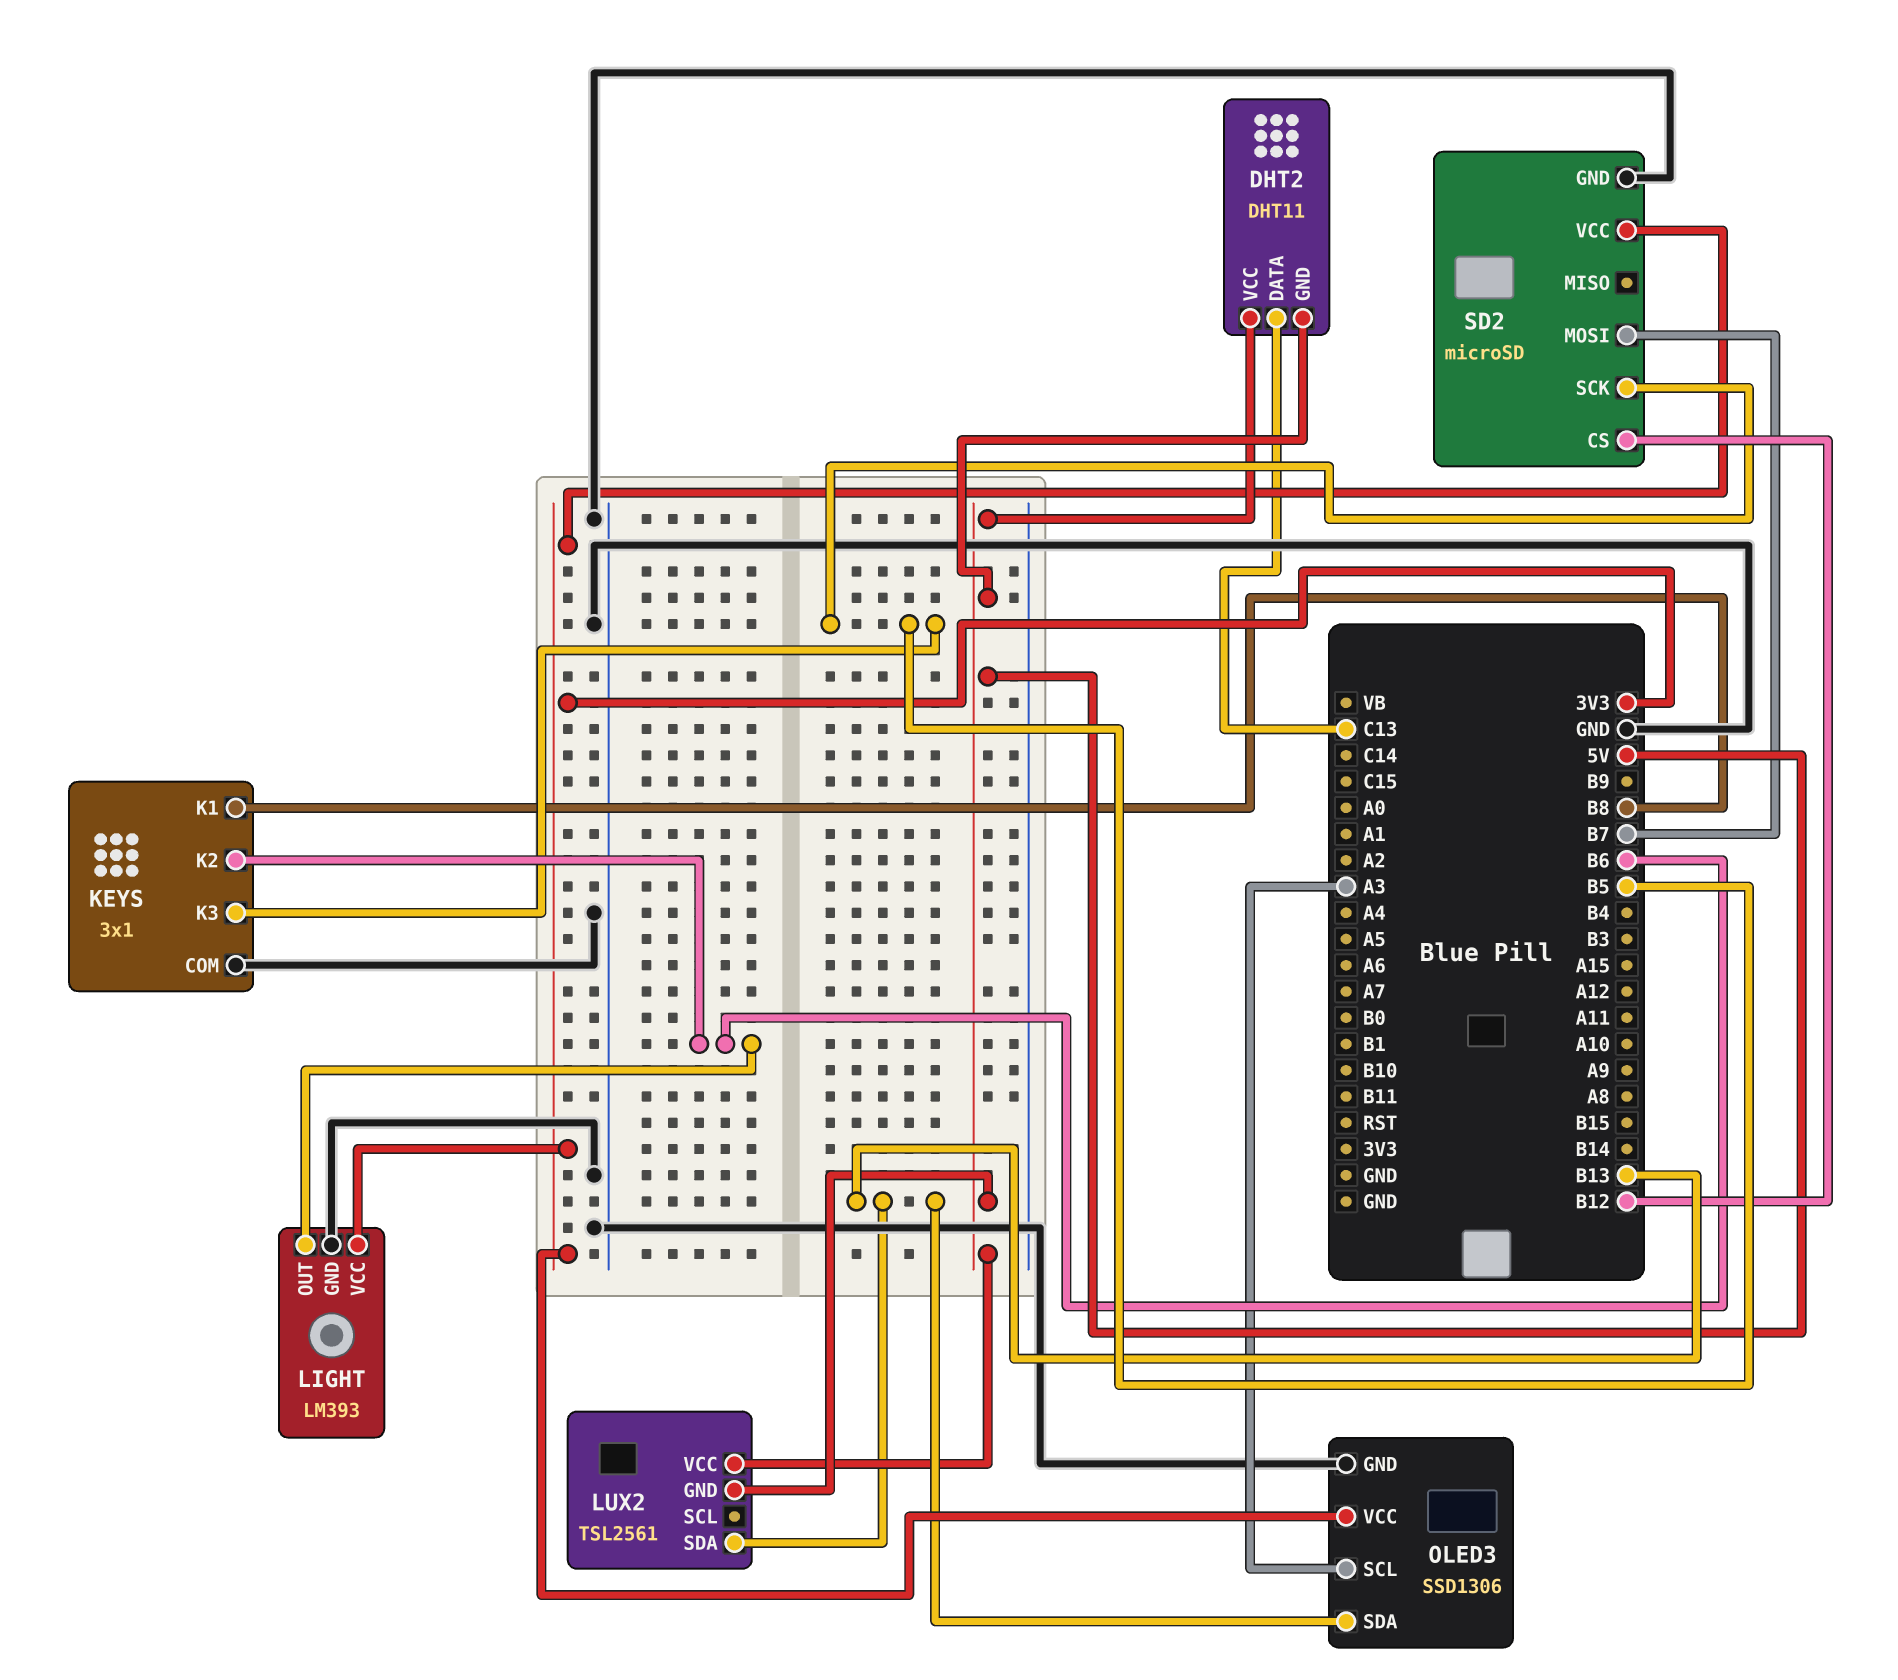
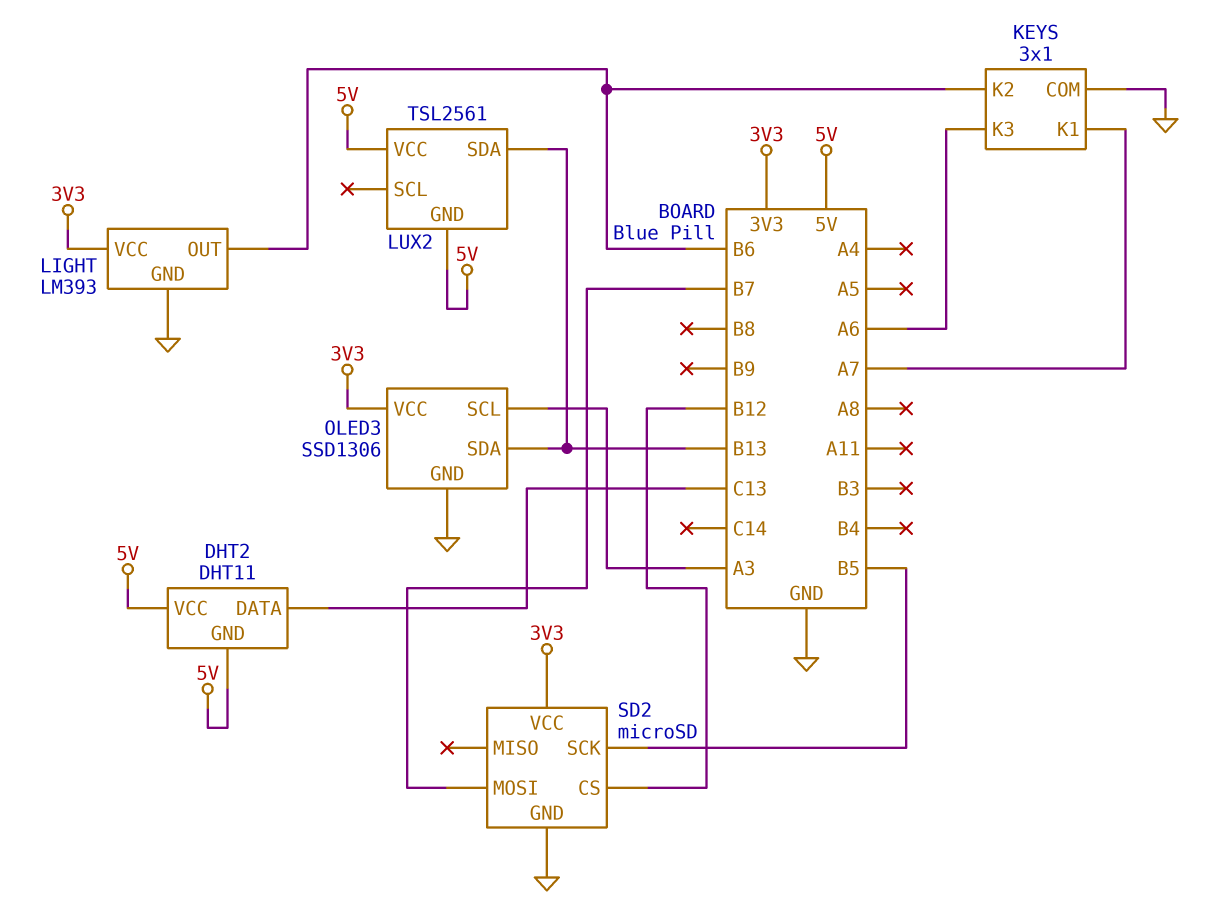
KEYS pin K1: B8 -> A7
KEYS pin K3: B5 -> A6

